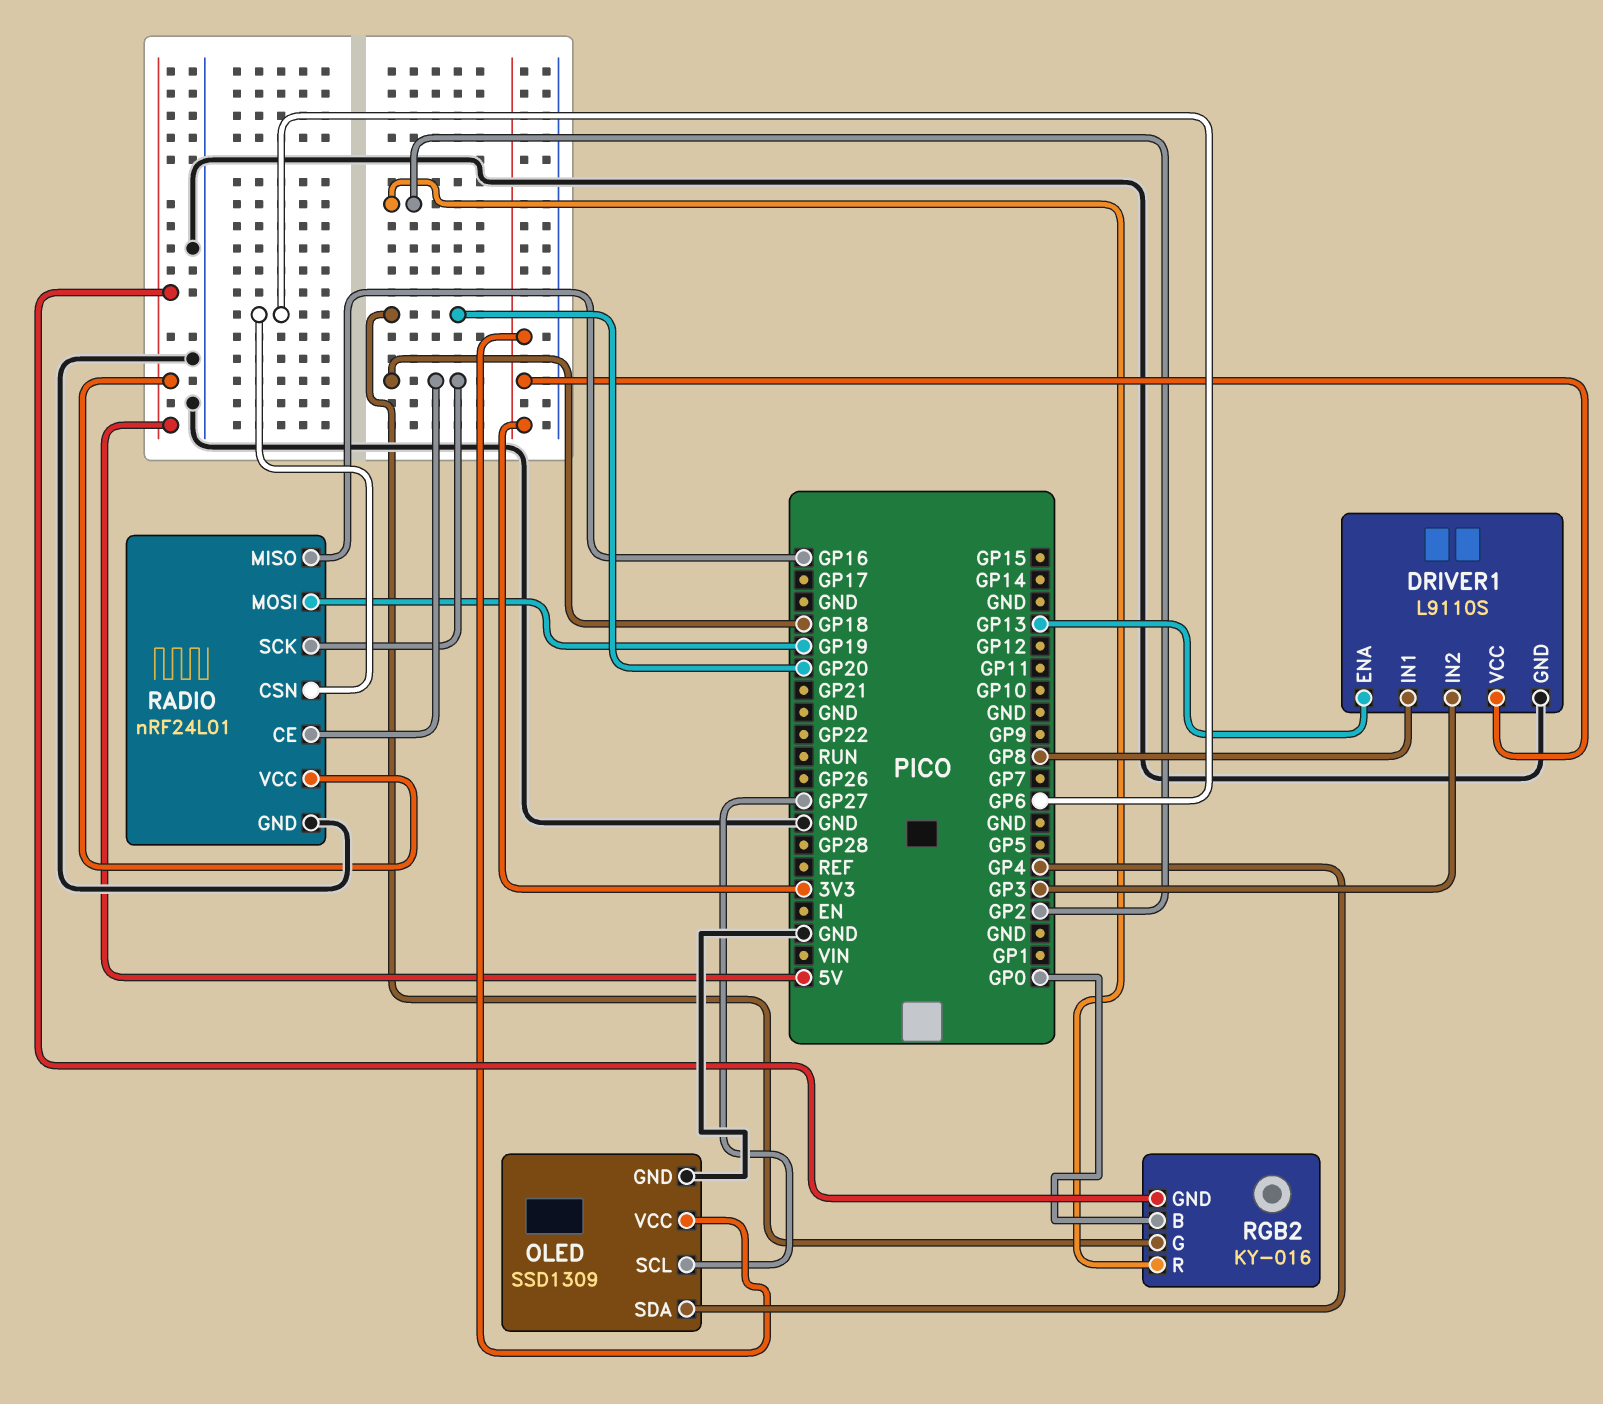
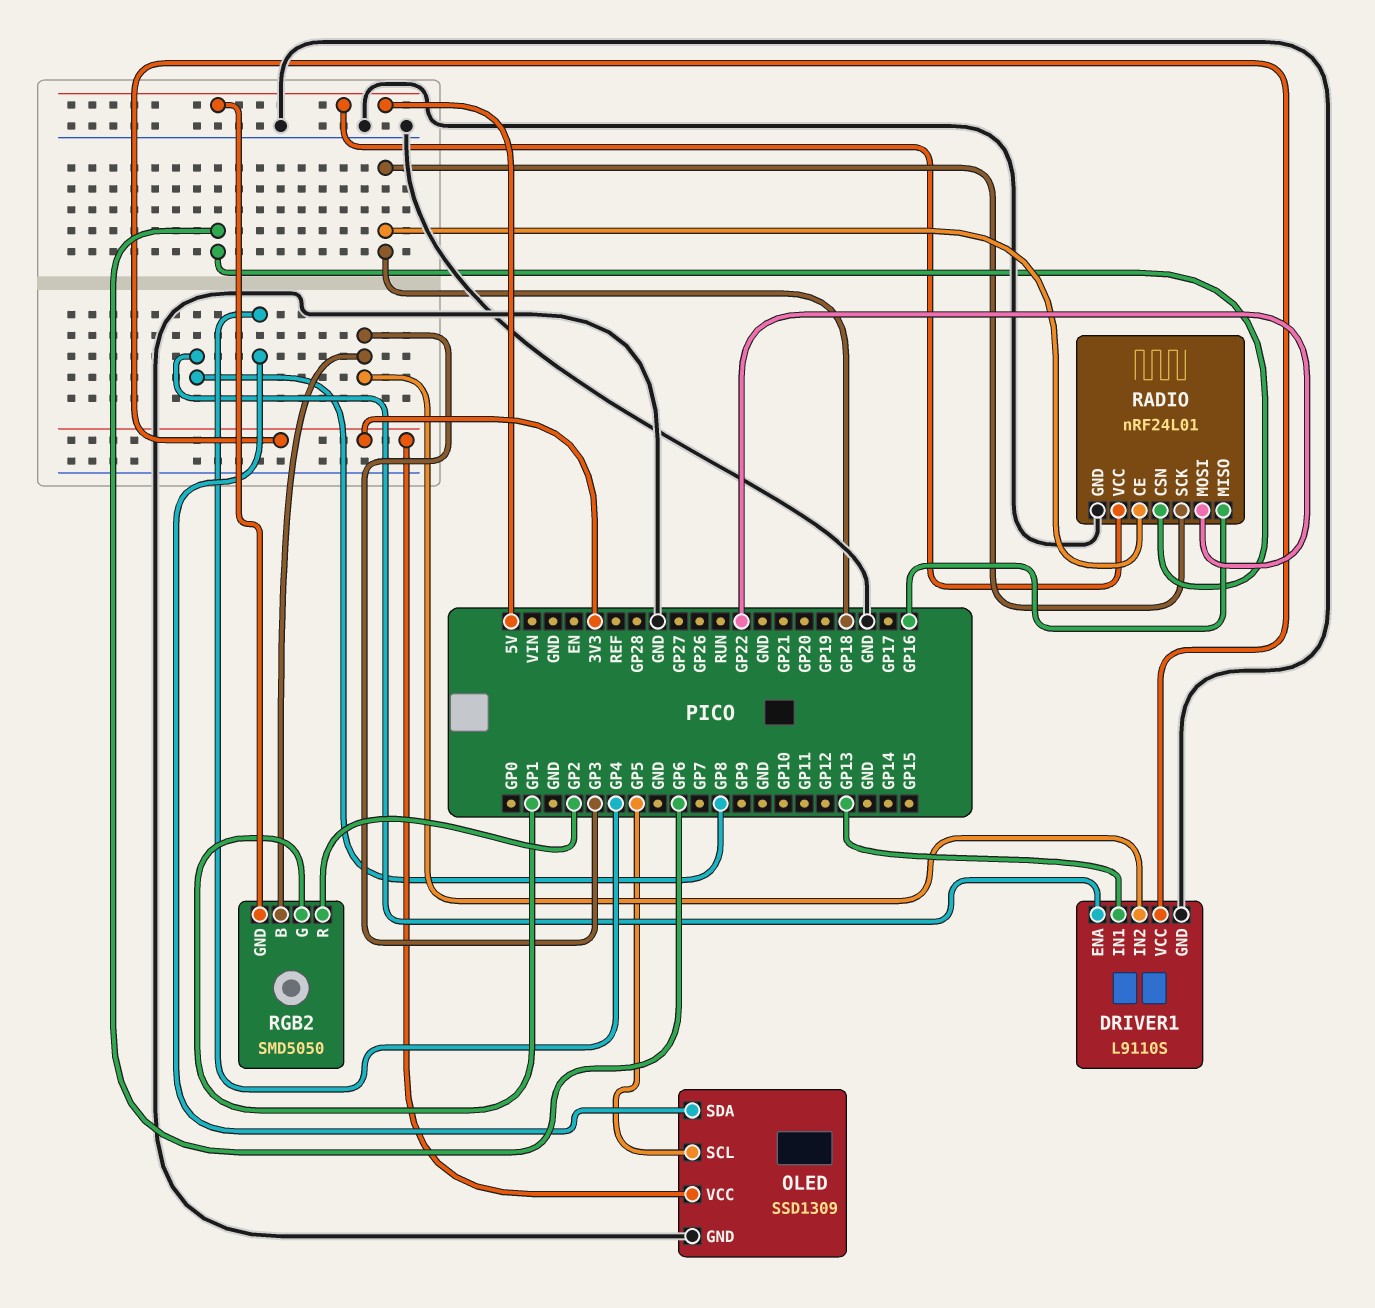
DRIVER1 pin ENA: GP13 -> GP8
DRIVER1 pin IN1: GP8 -> GP13
OLED pin SCL: GP27 -> GP5
RADIO pin MOSI: GP19 -> GP22
RGB2: KY-016 -> SMD5050
RGB2 pin B: GP0 -> GP3
RGB2 pin G: GP20 -> GP1

